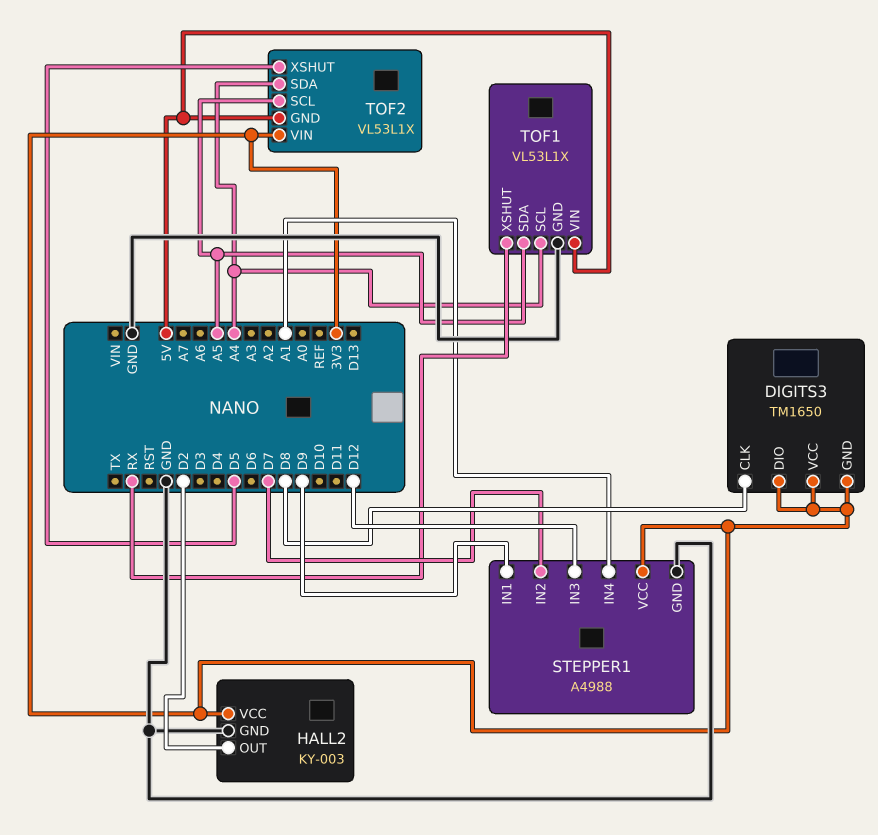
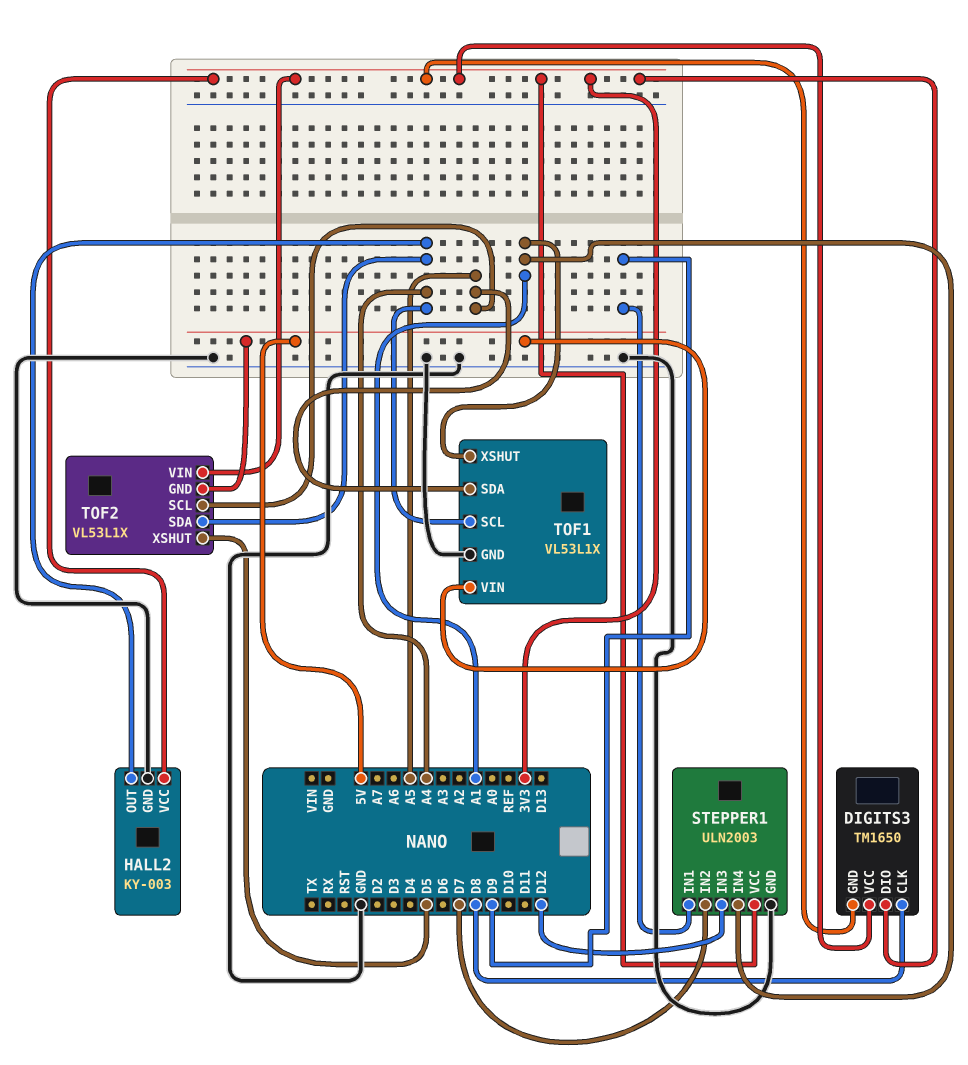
HALL2 pin OUT: D2 -> A4
STEPPER1: A4988 -> ULN2003
TOF1 pin XSHUT: RX -> A1

